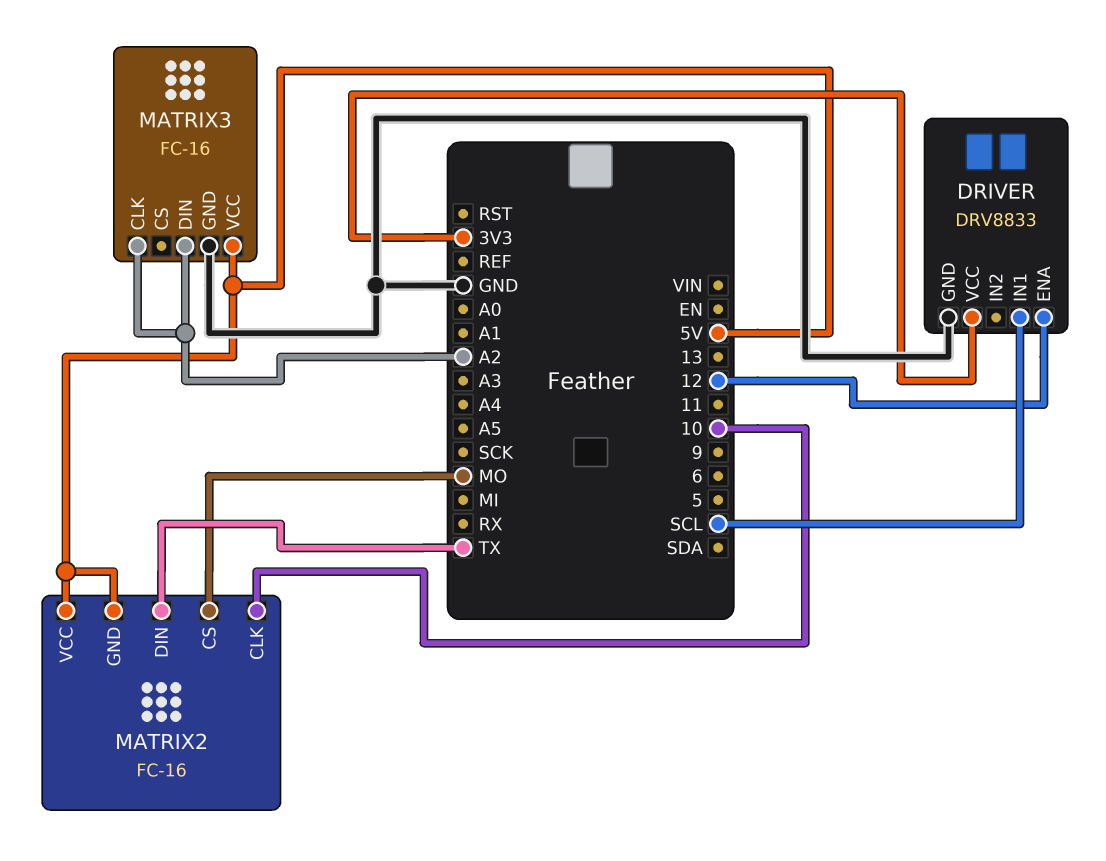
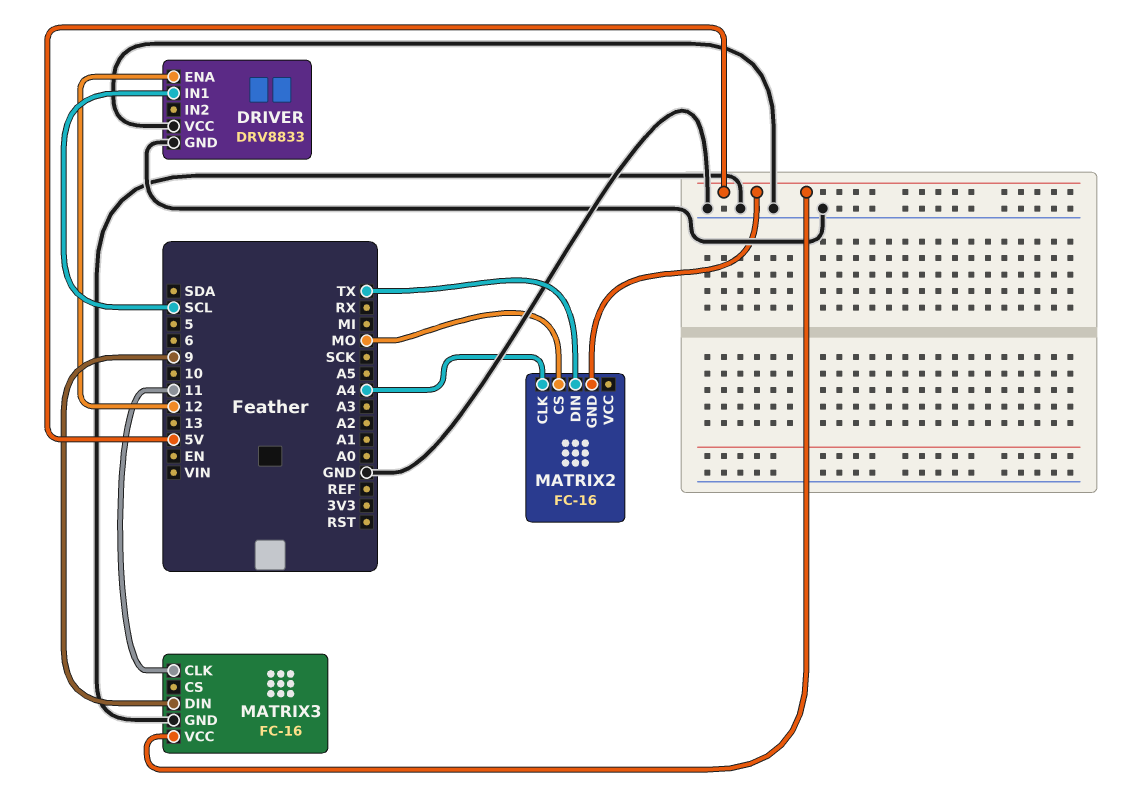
DRIVER pin VCC: 3V3 -> GND
MATRIX2 pin CLK: 10 -> A4
MATRIX2 pin VCC: 5V -> none
MATRIX3 pin CLK: A2 -> 11
MATRIX3 pin DIN: A2 -> 9

